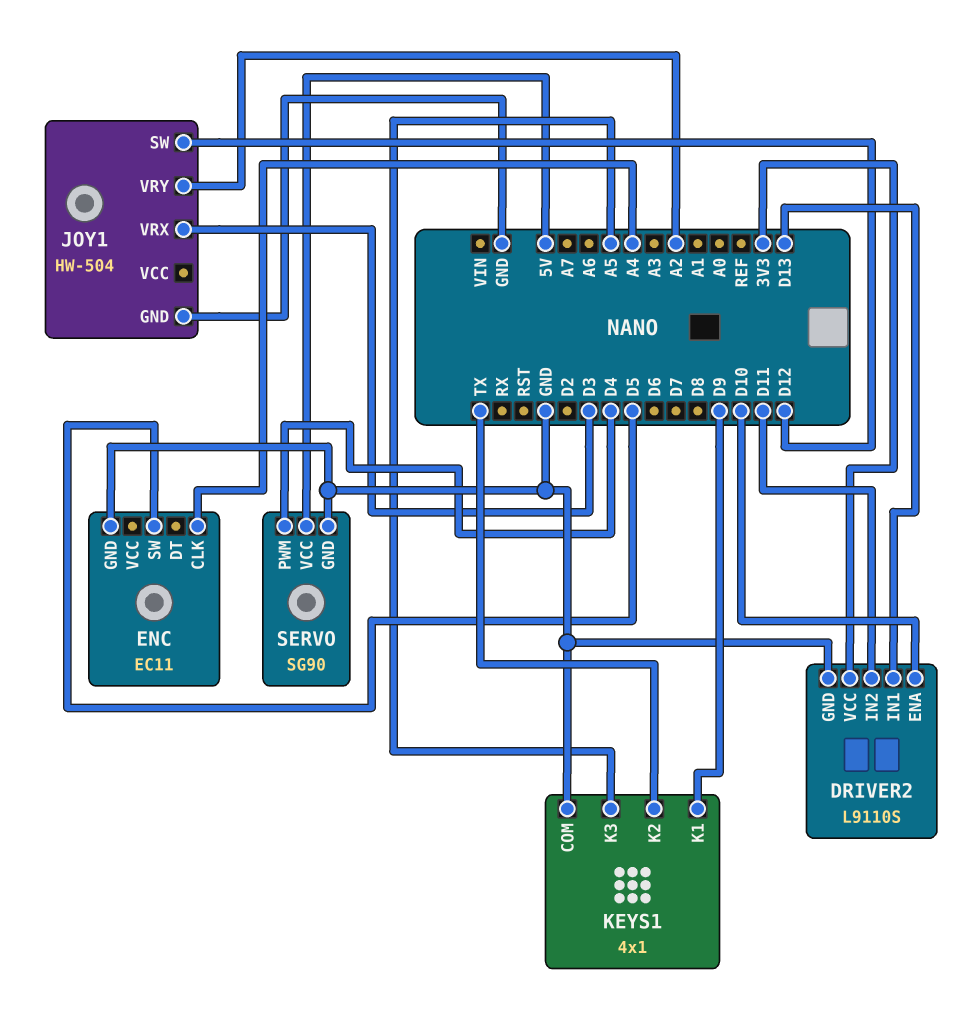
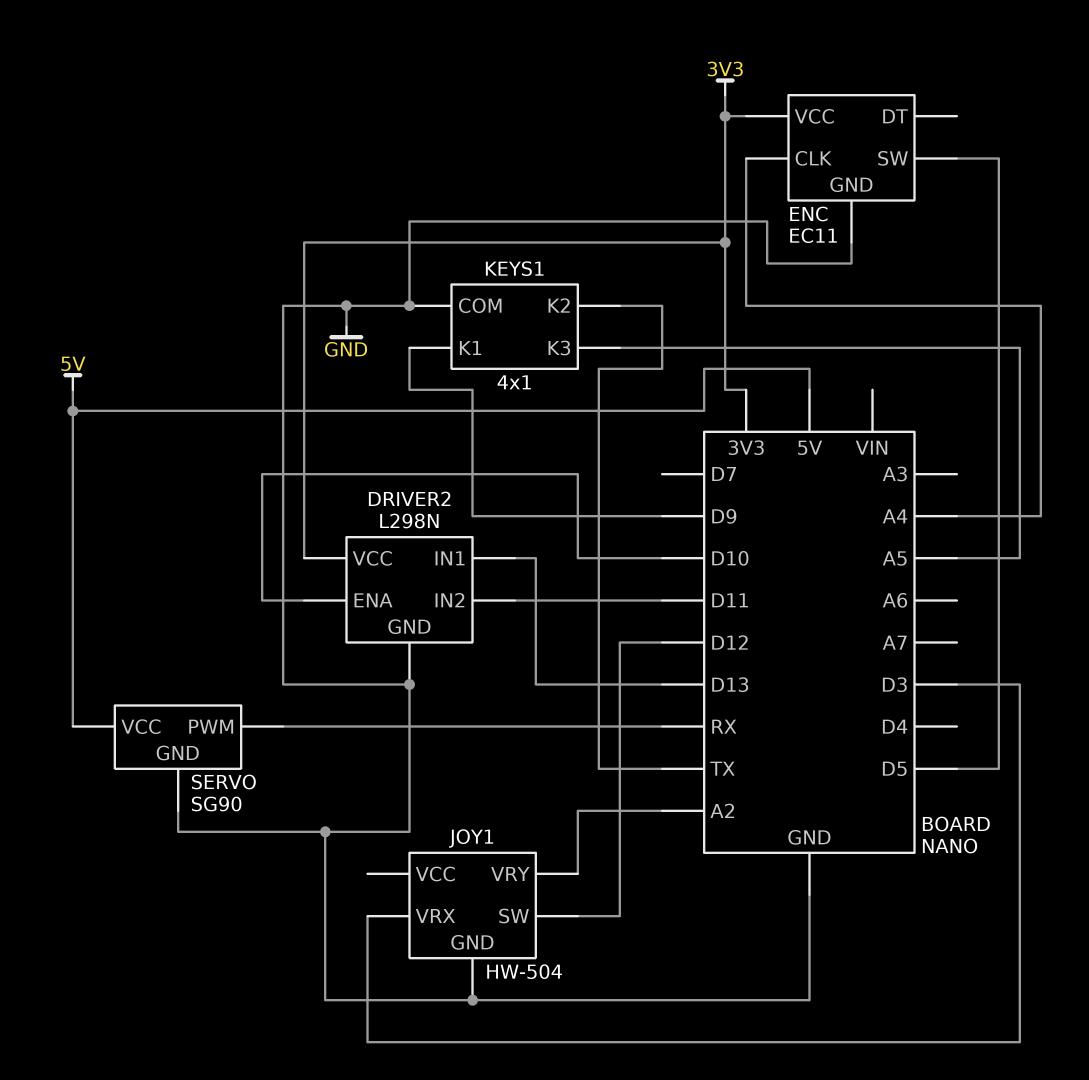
DRIVER2: L9110S -> L298N
ENC pin VCC: none -> 3V3
SERVO pin PWM: D4 -> RX

